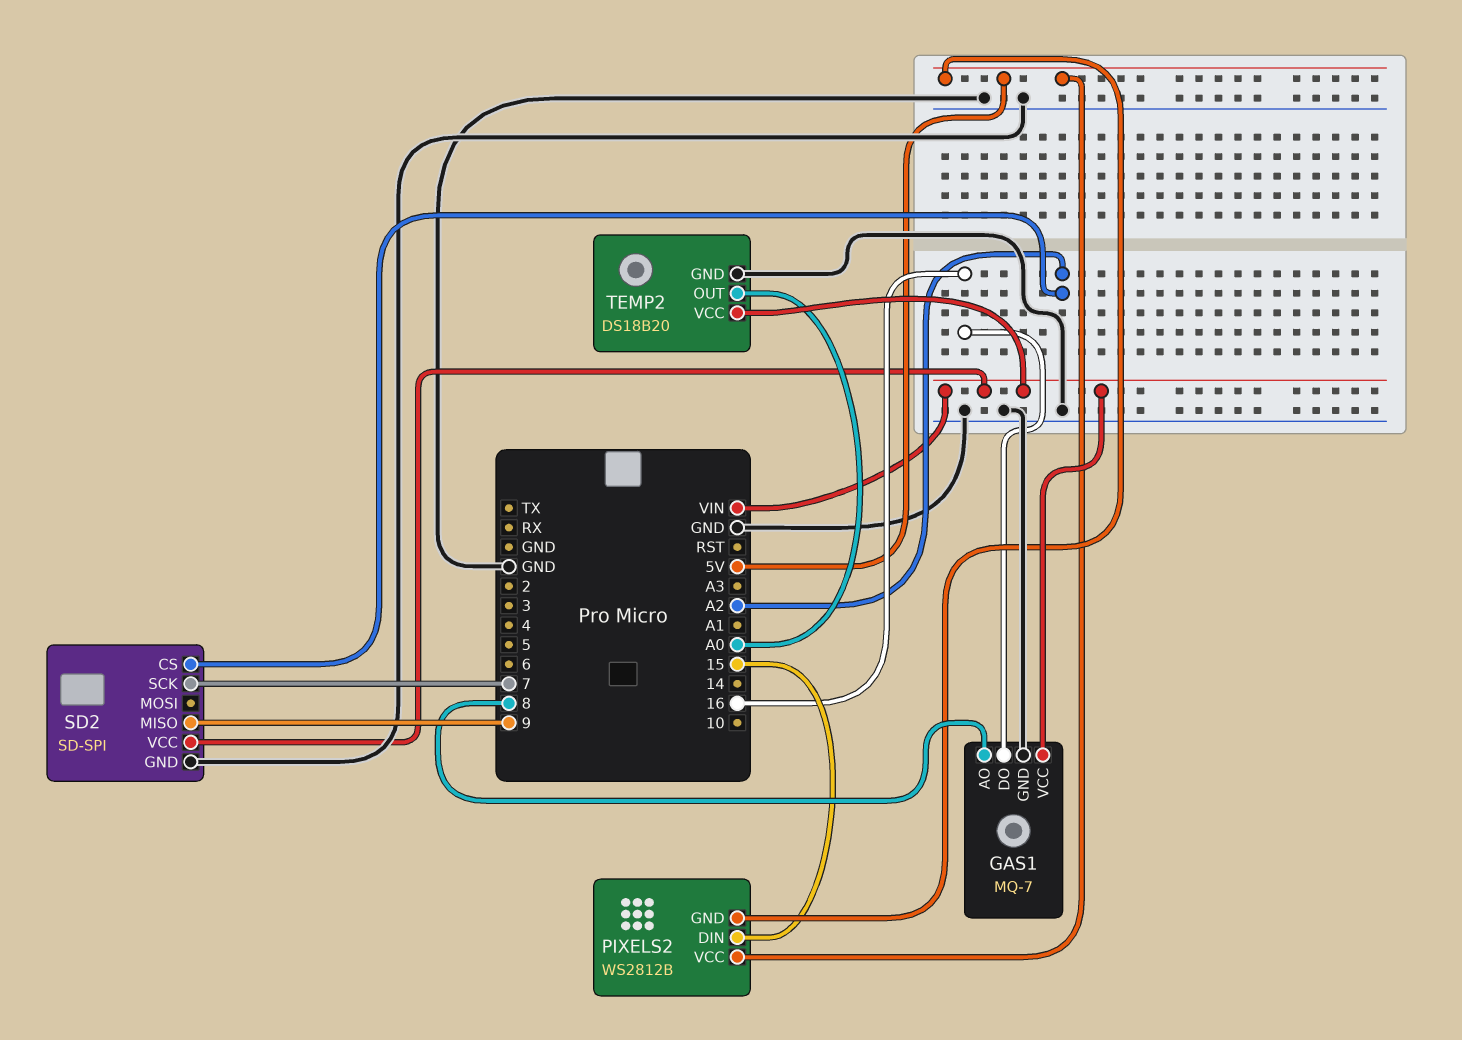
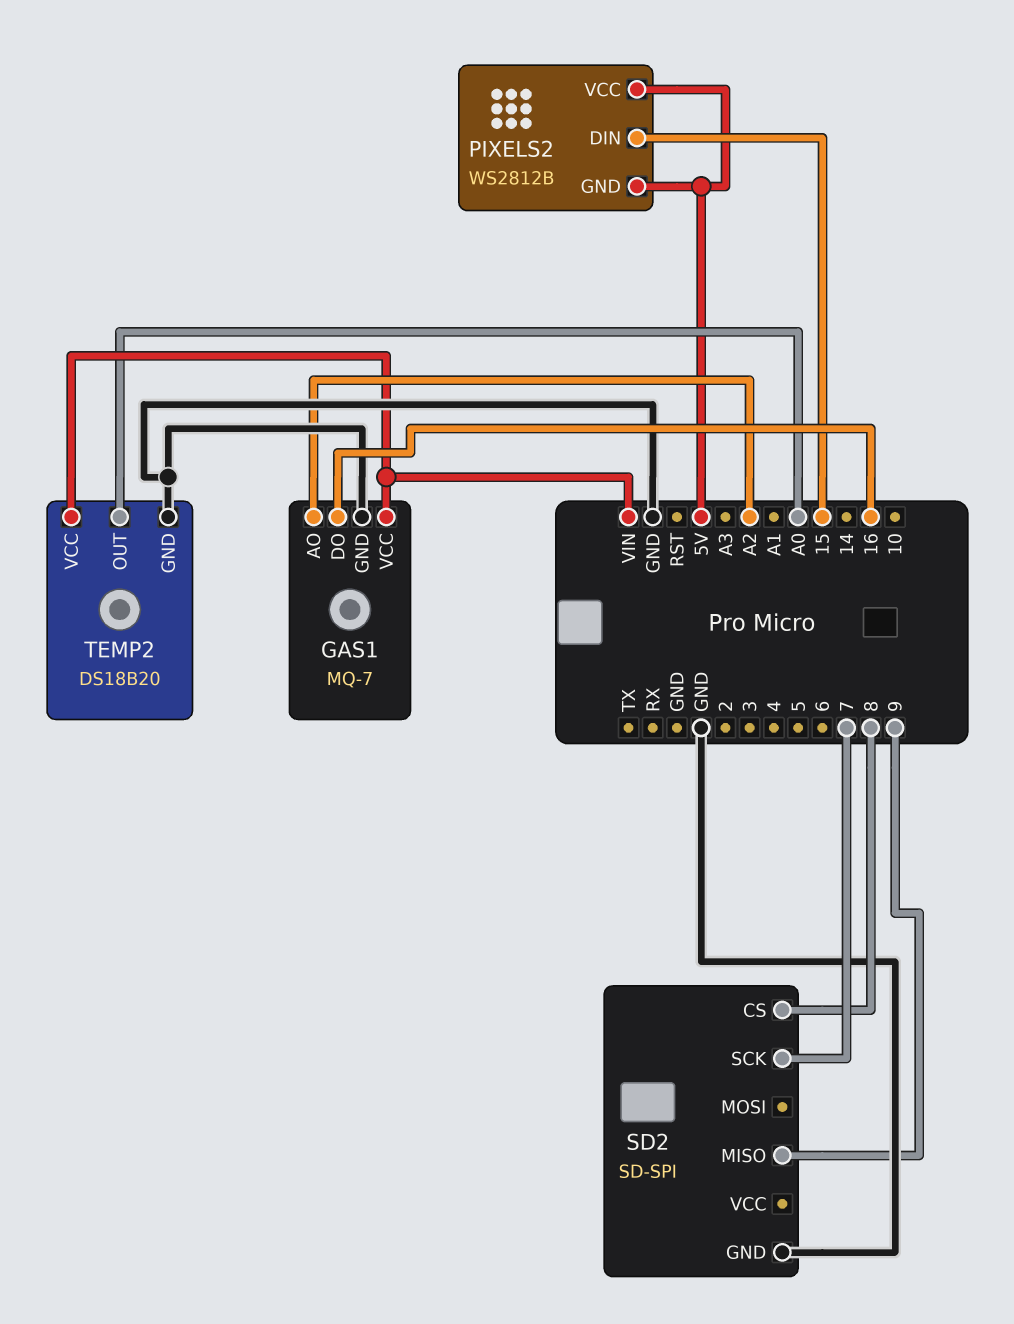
GAS1 pin AO: 8 -> A2
SD2 pin CS: A2 -> 8
SD2 pin VCC: VIN -> none

